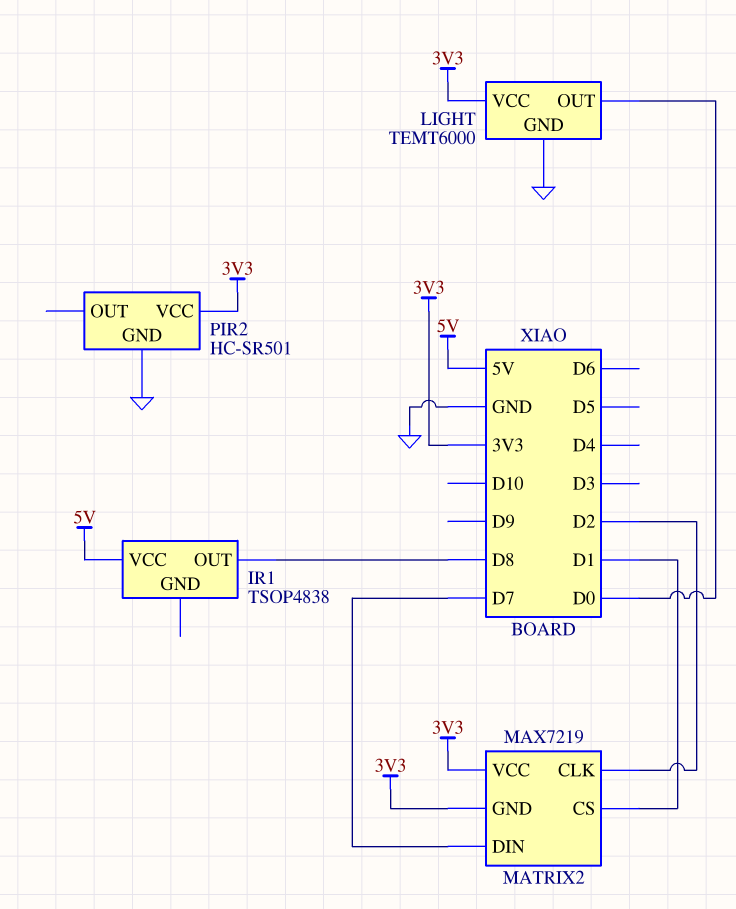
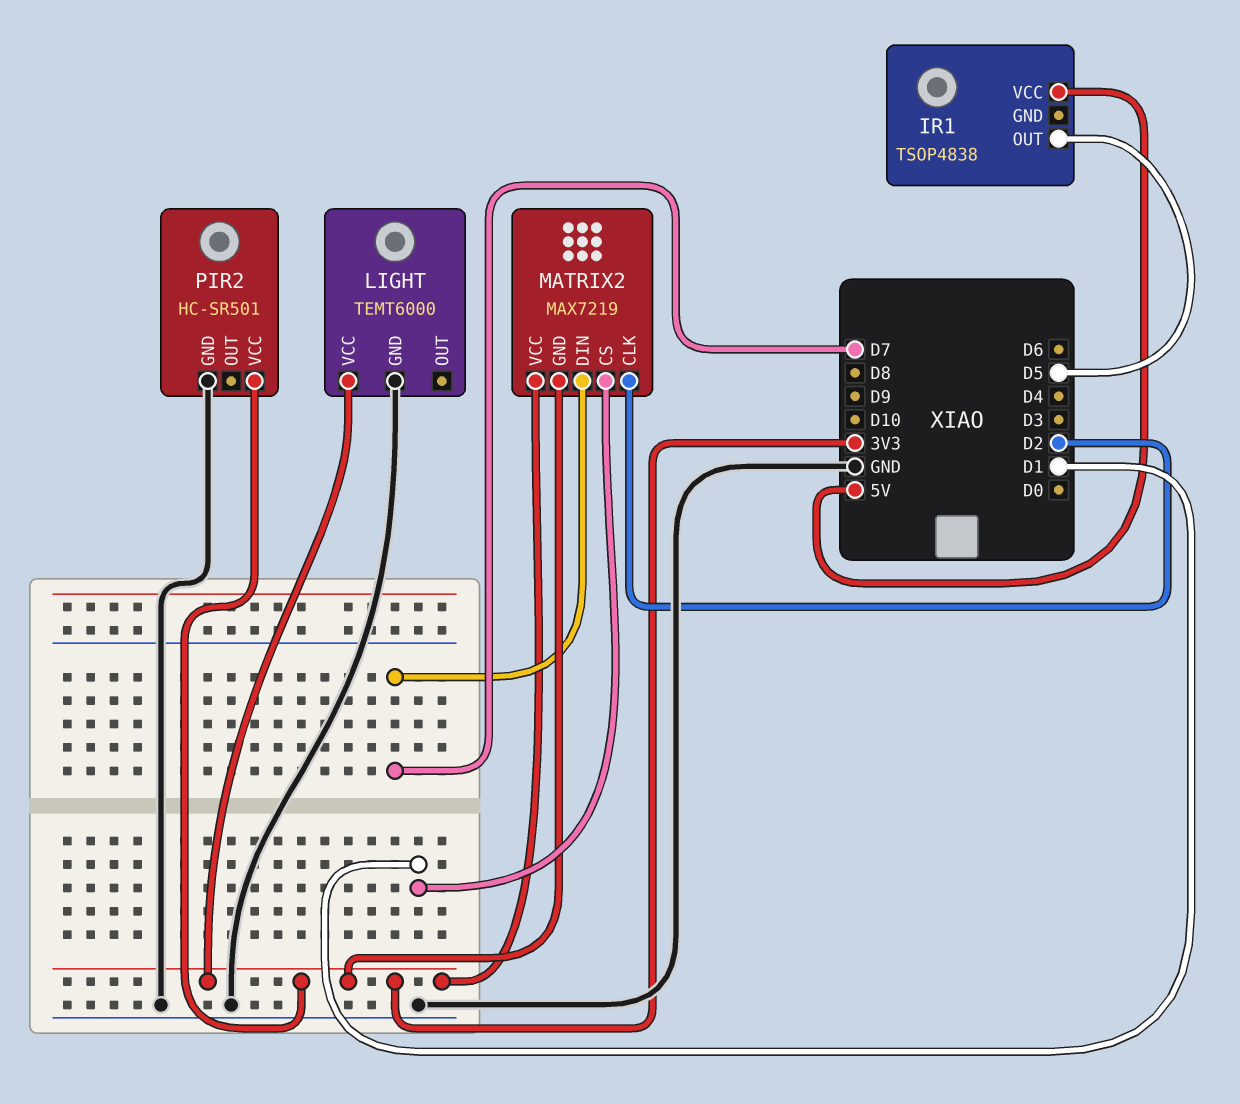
IR1 pin OUT: D8 -> D5
LIGHT pin OUT: D0 -> none

